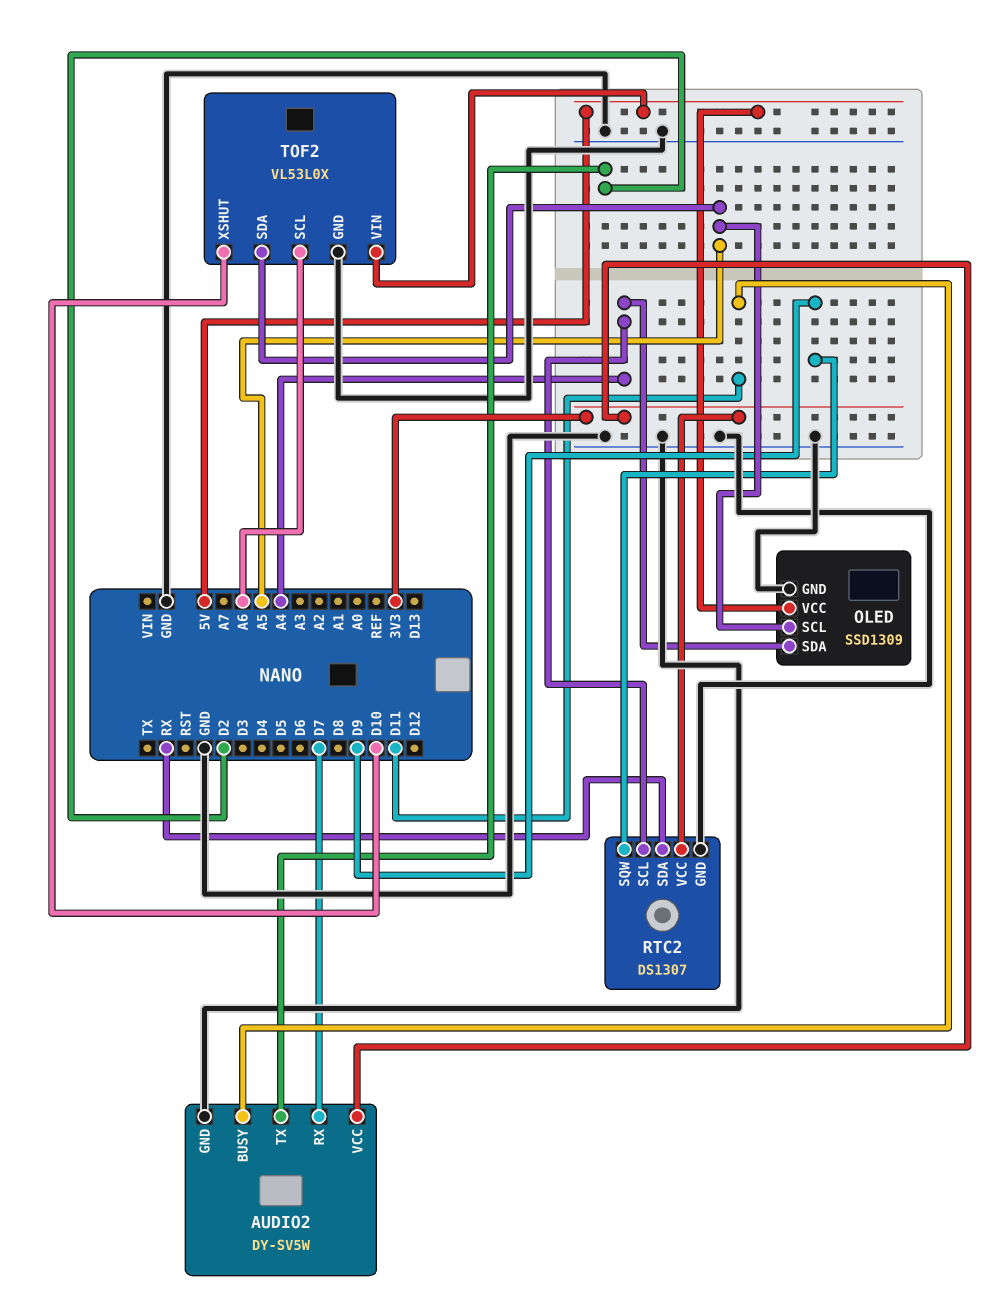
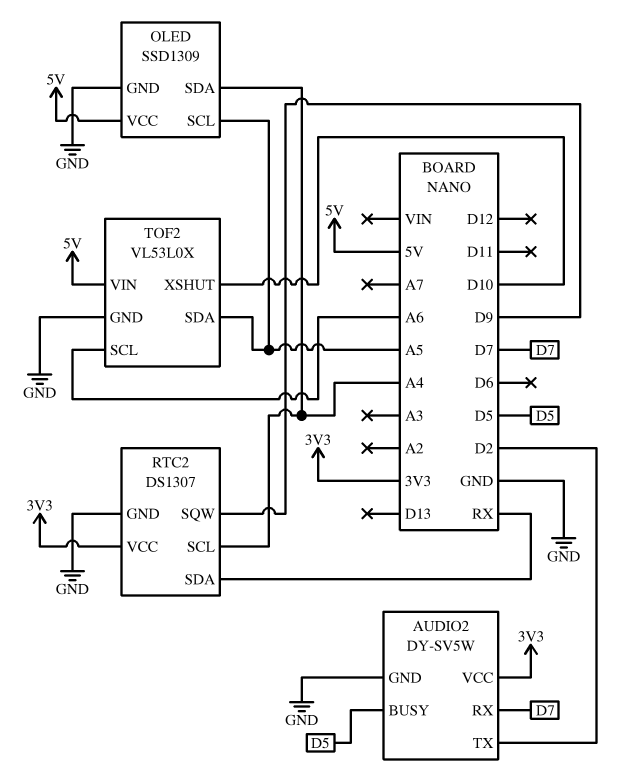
AUDIO2 pin BUSY: D11 -> D5

